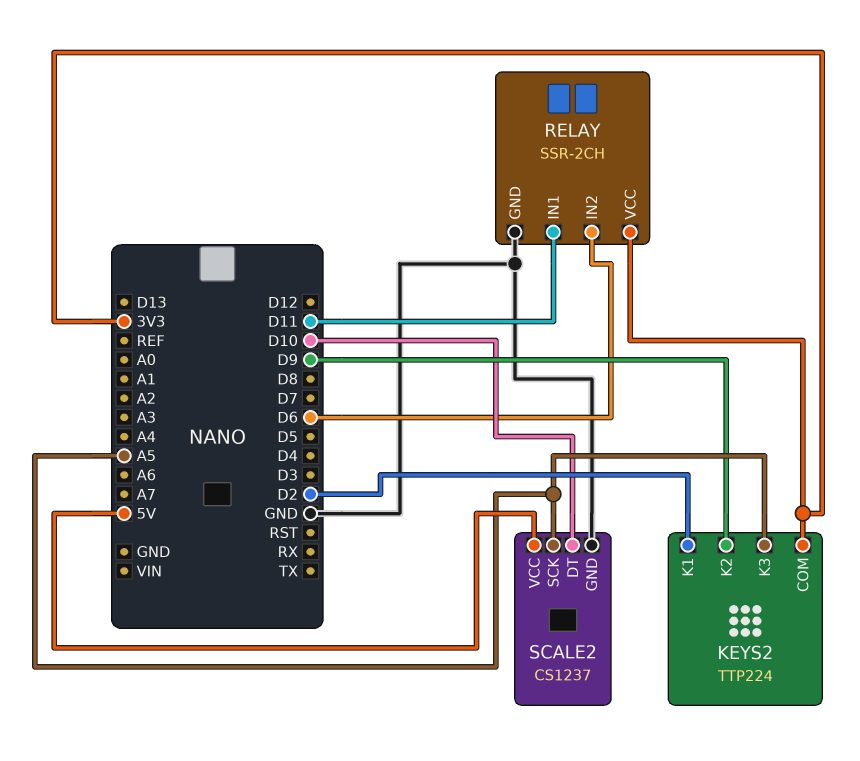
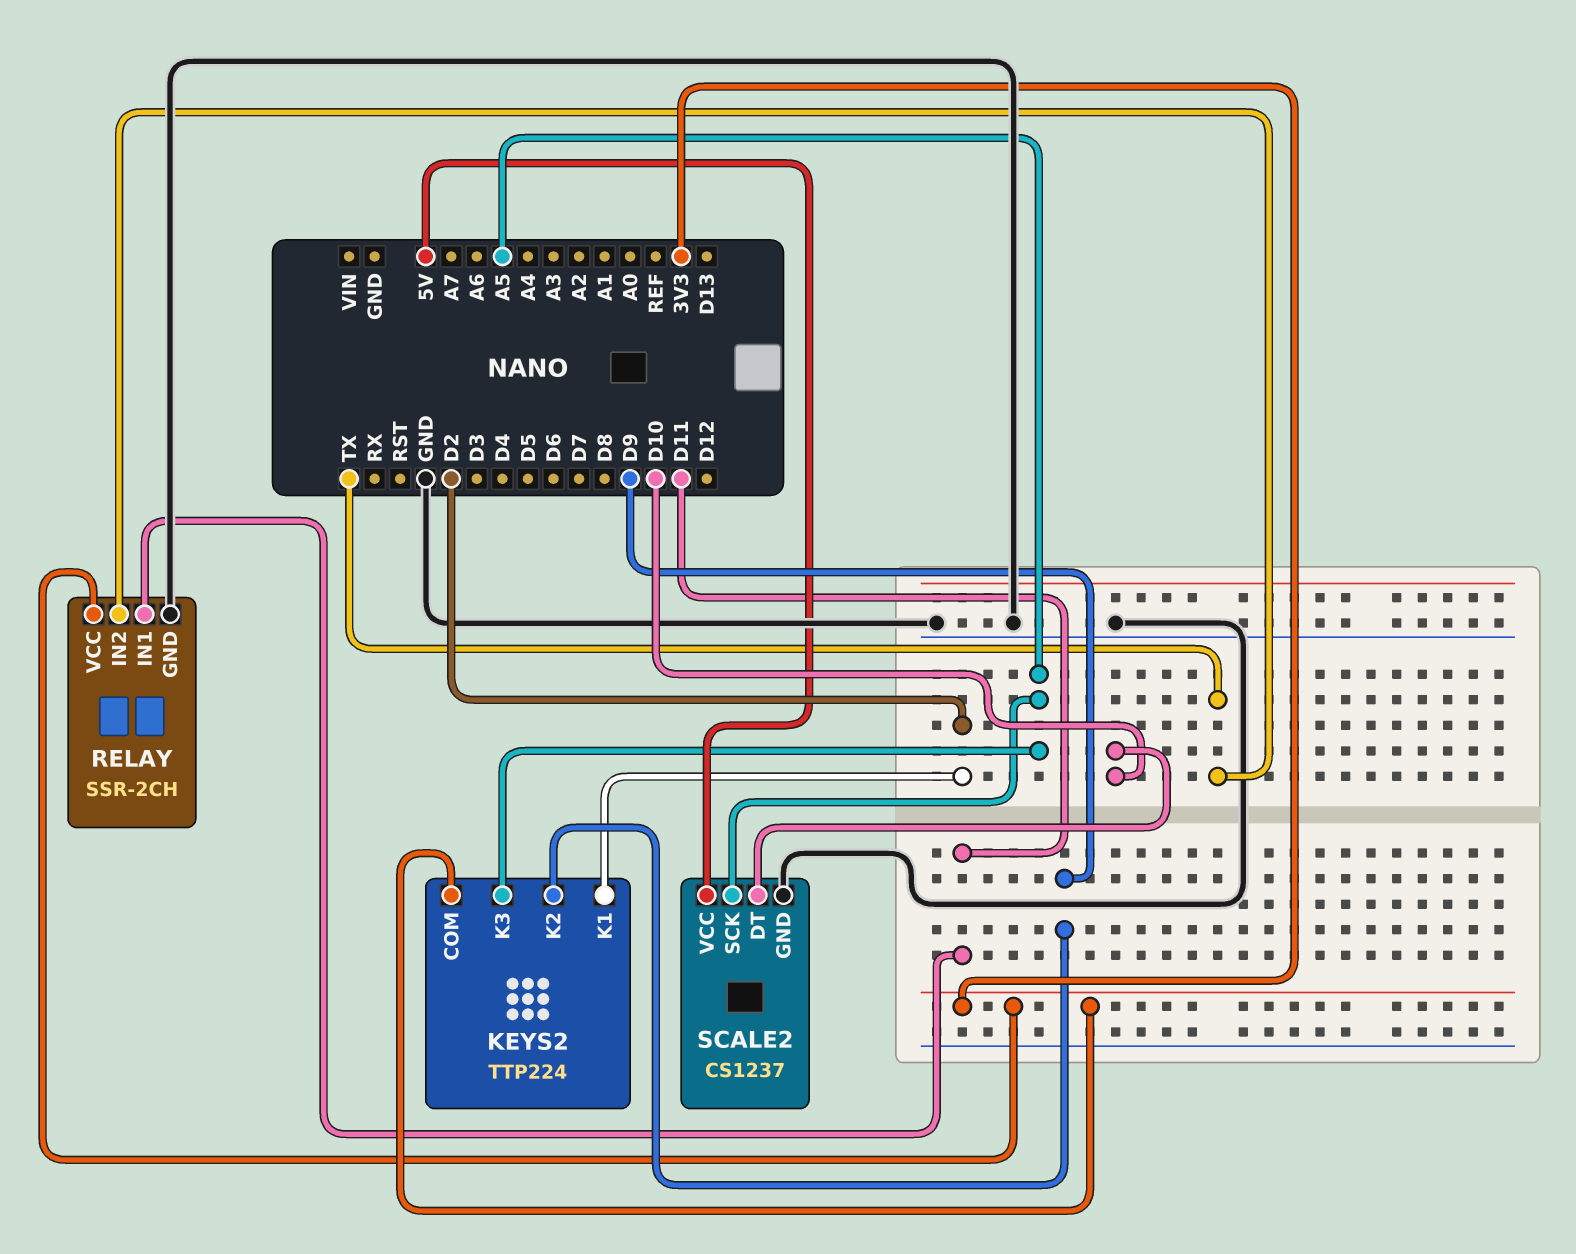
RELAY pin IN2: D6 -> TX

